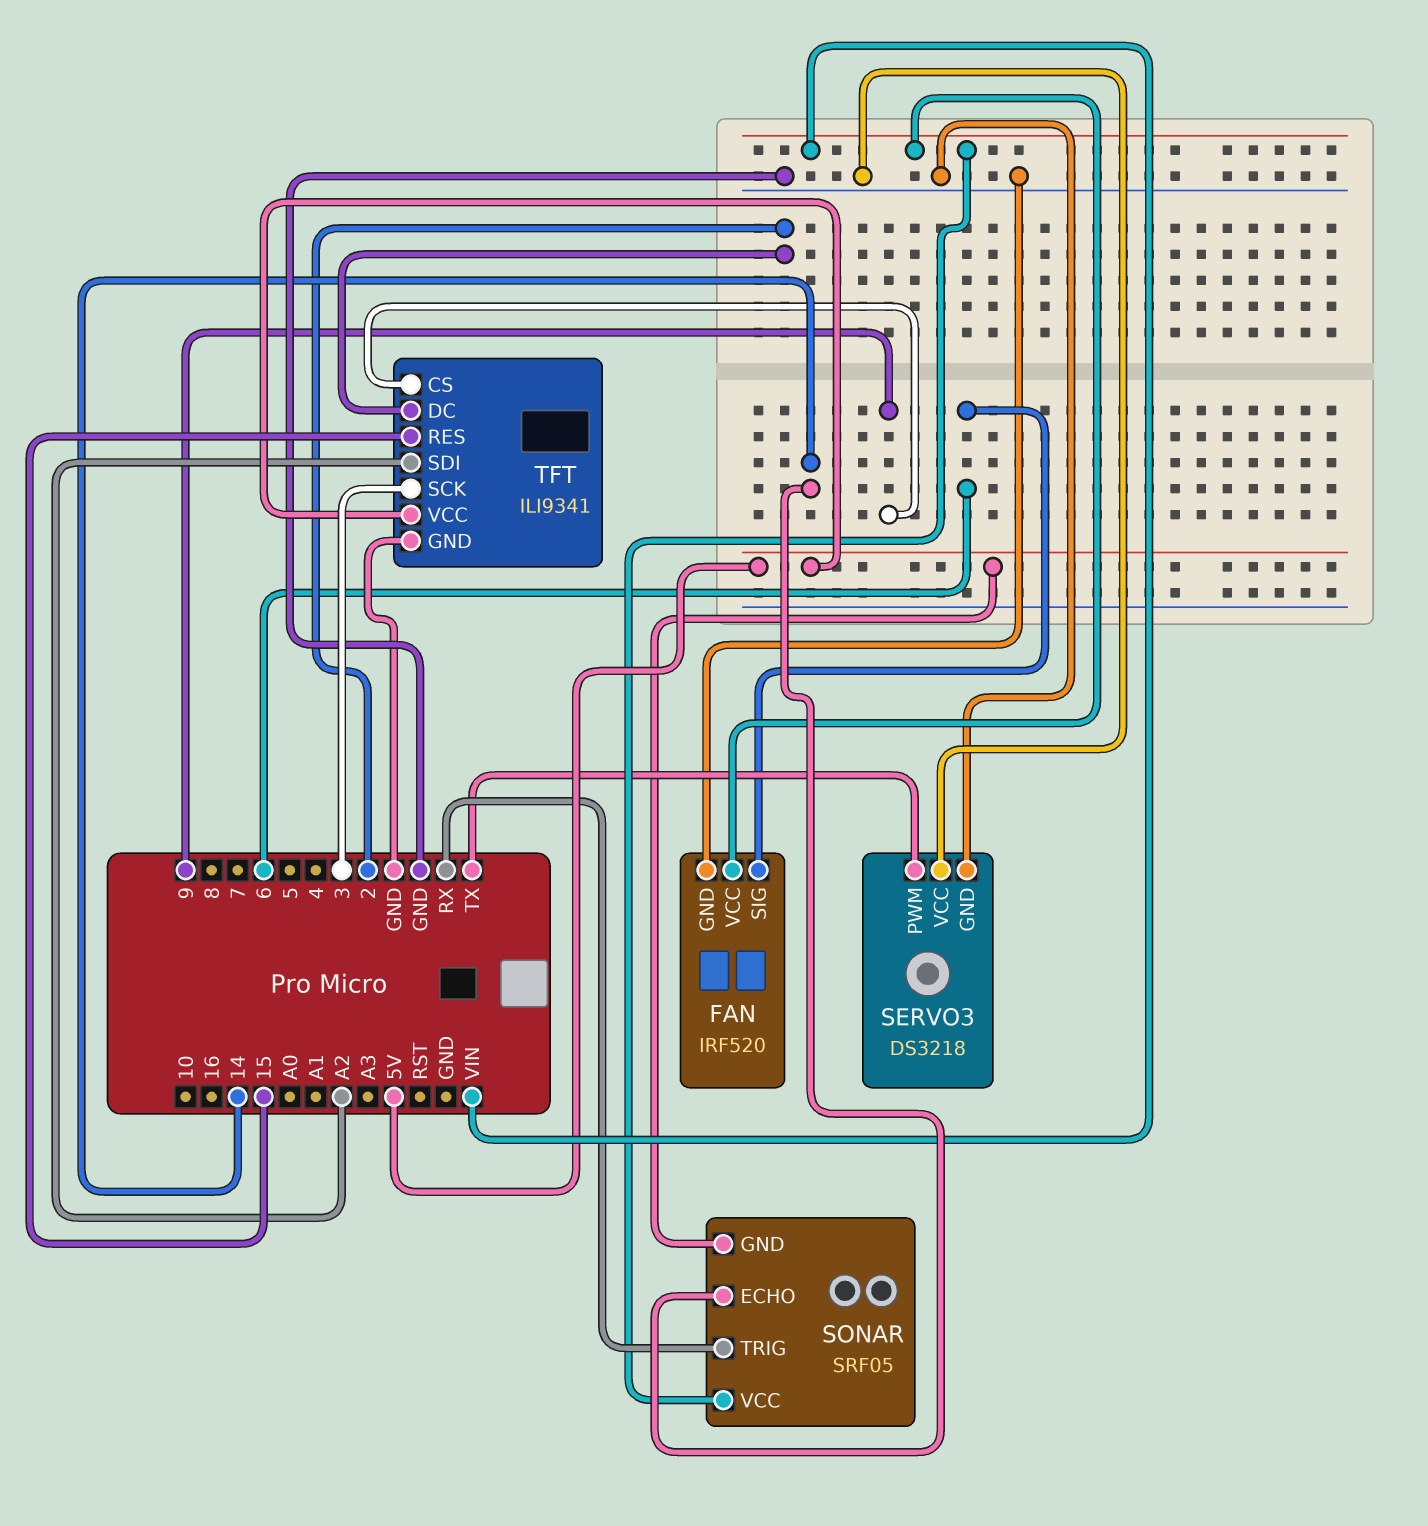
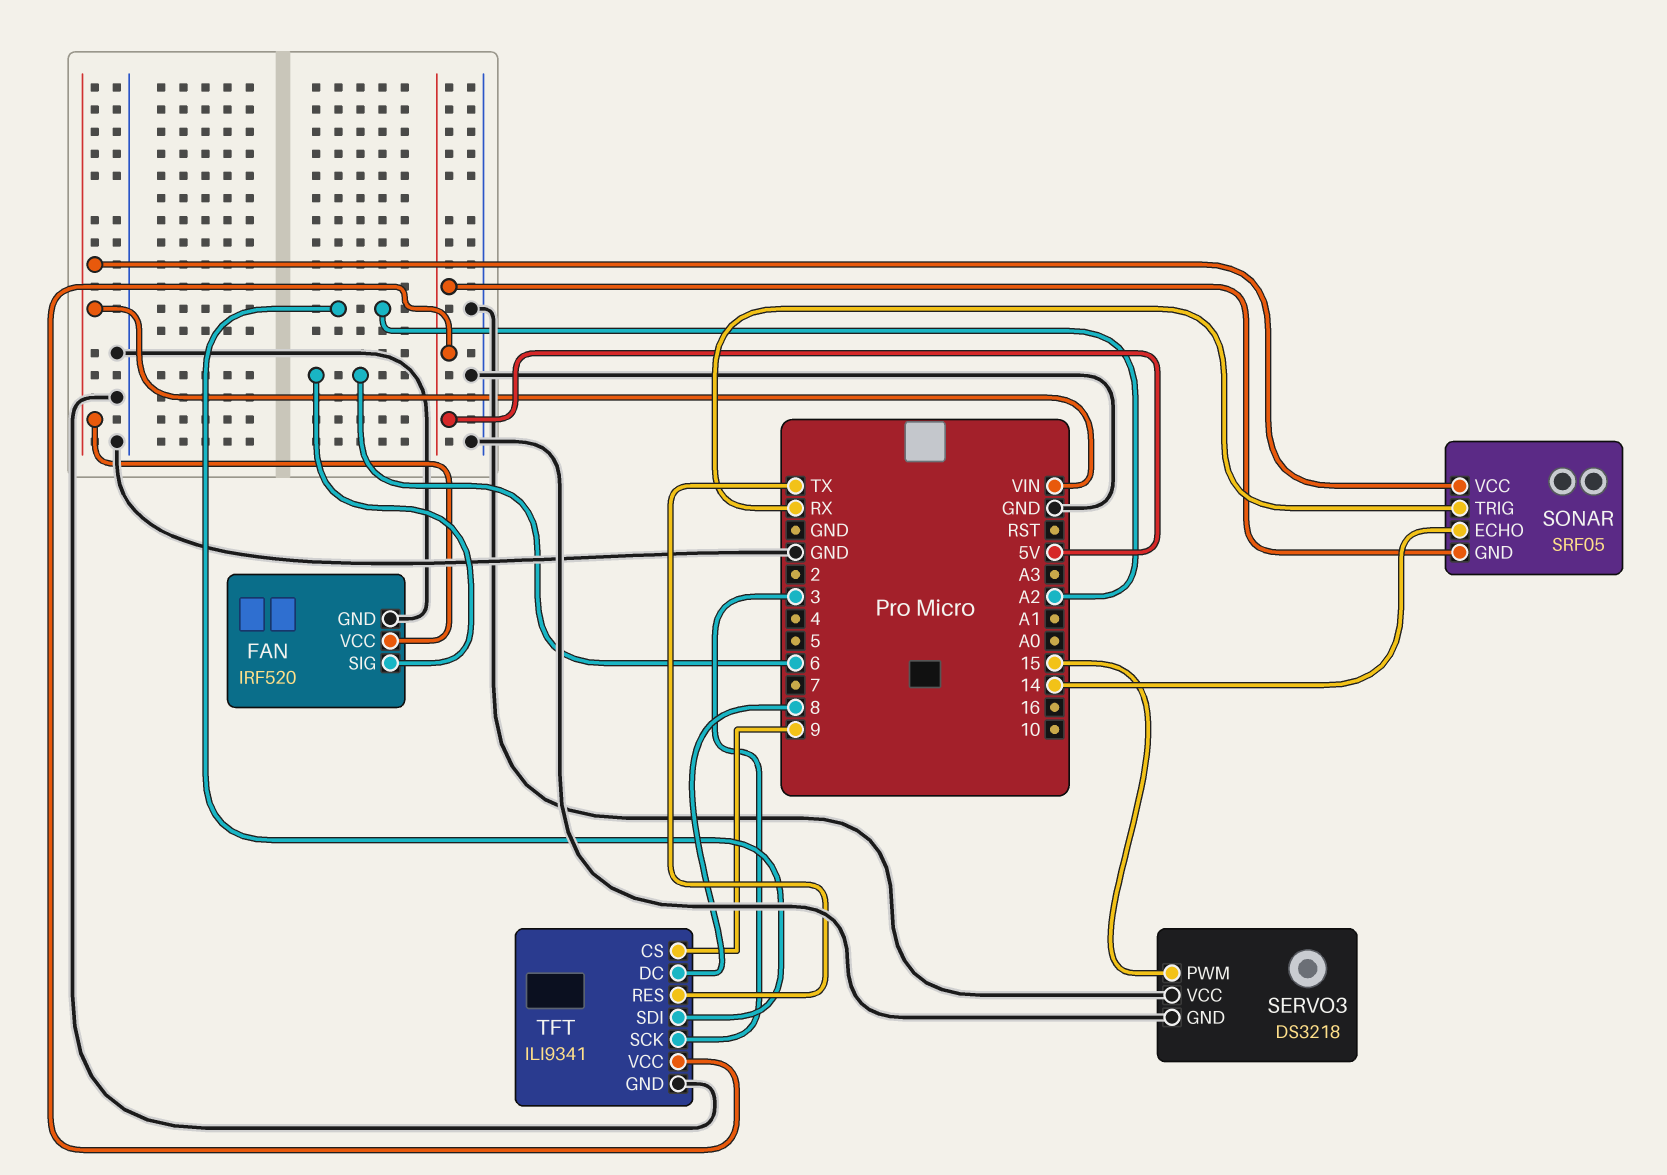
SERVO3 pin PWM: TX -> 15
TFT pin DC: 2 -> 8
TFT pin RES: 15 -> TX

